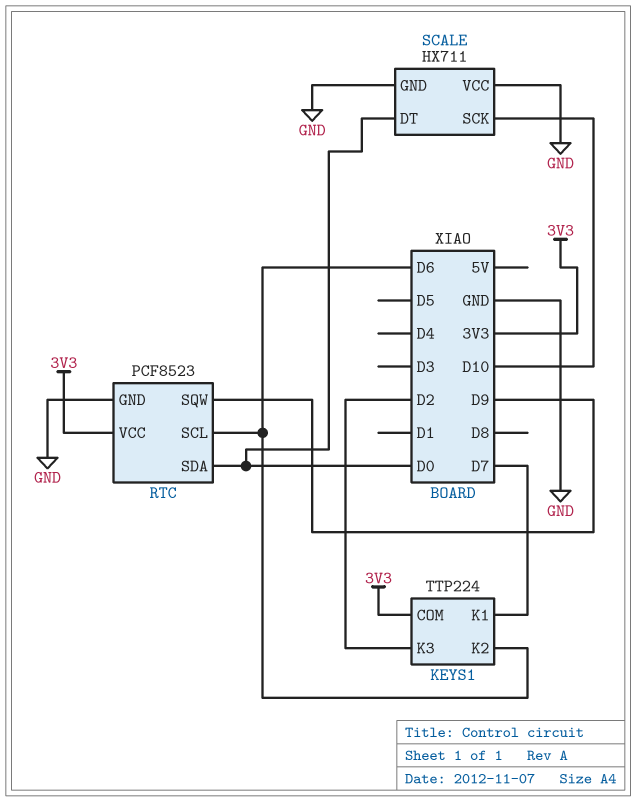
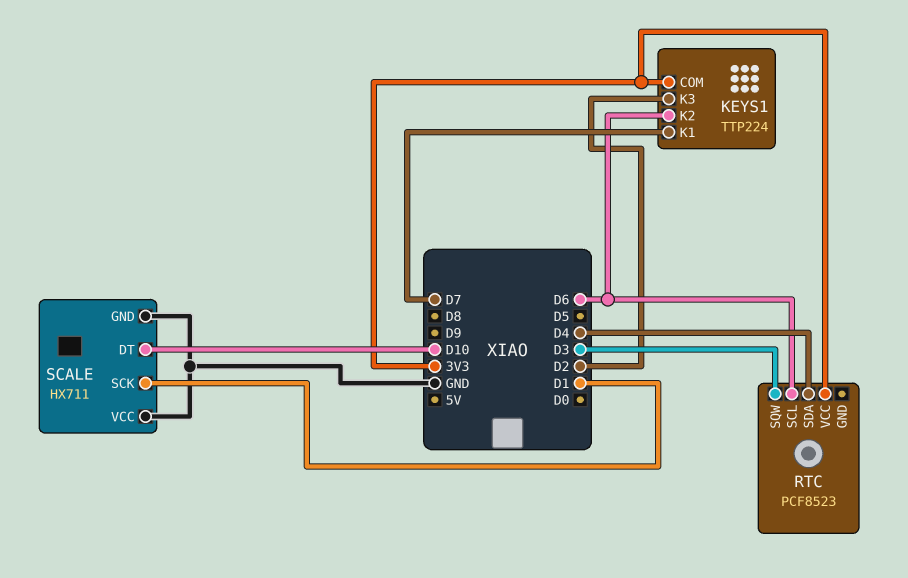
RTC pin GND: GND -> none
RTC pin SDA: D0 -> D4
RTC pin SQW: D9 -> D3
SCALE pin DT: D0 -> D10
SCALE pin SCK: D10 -> D1

